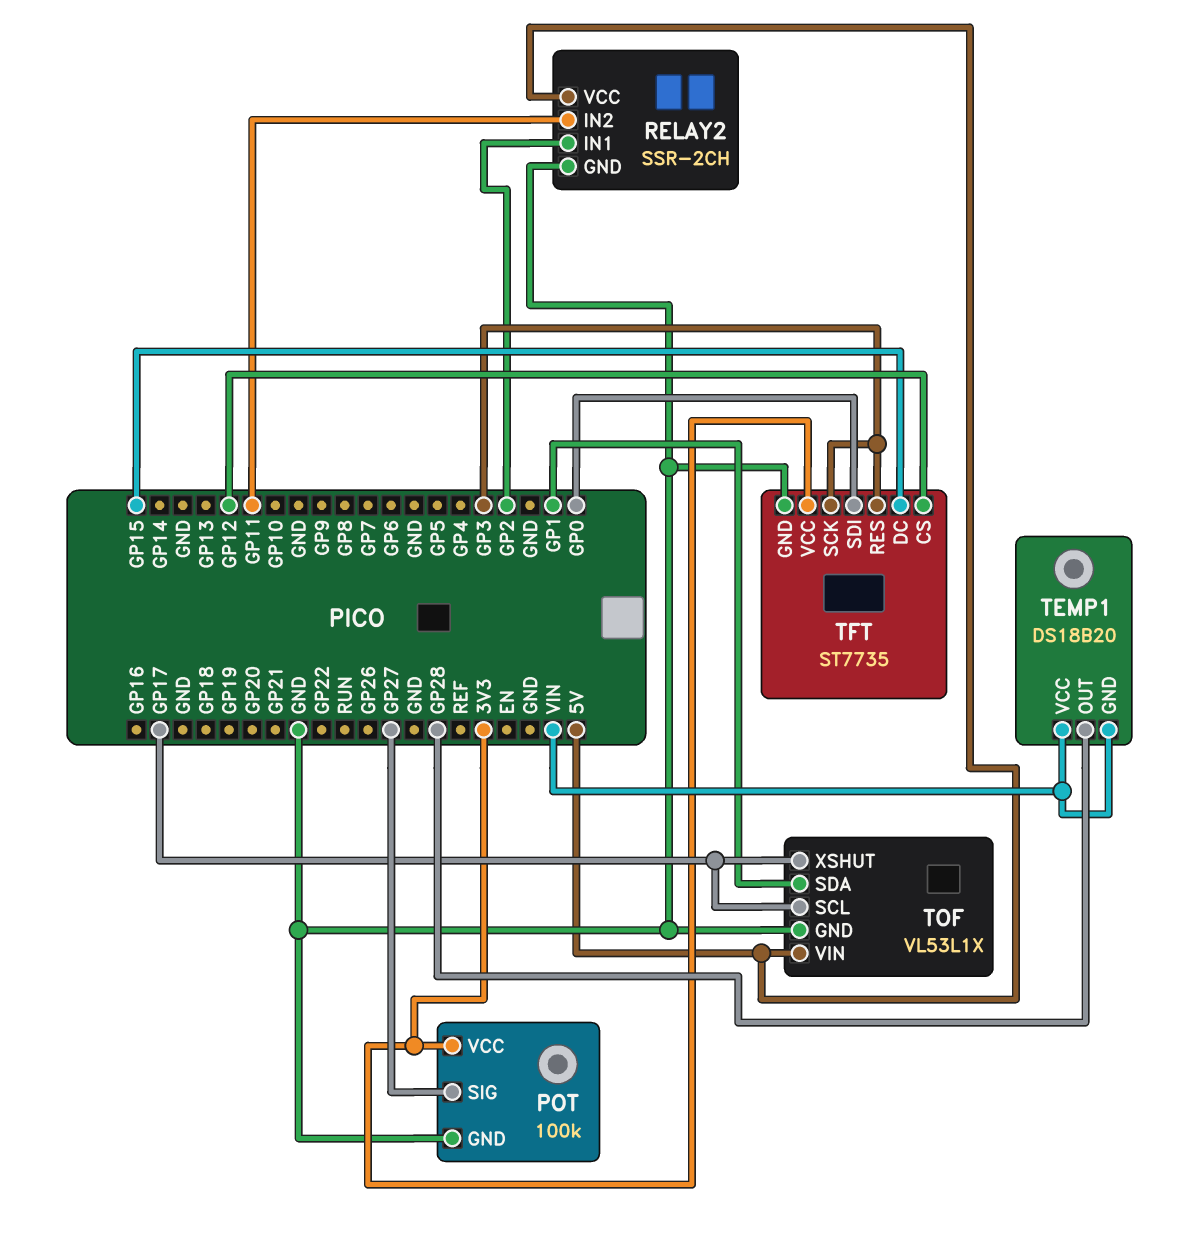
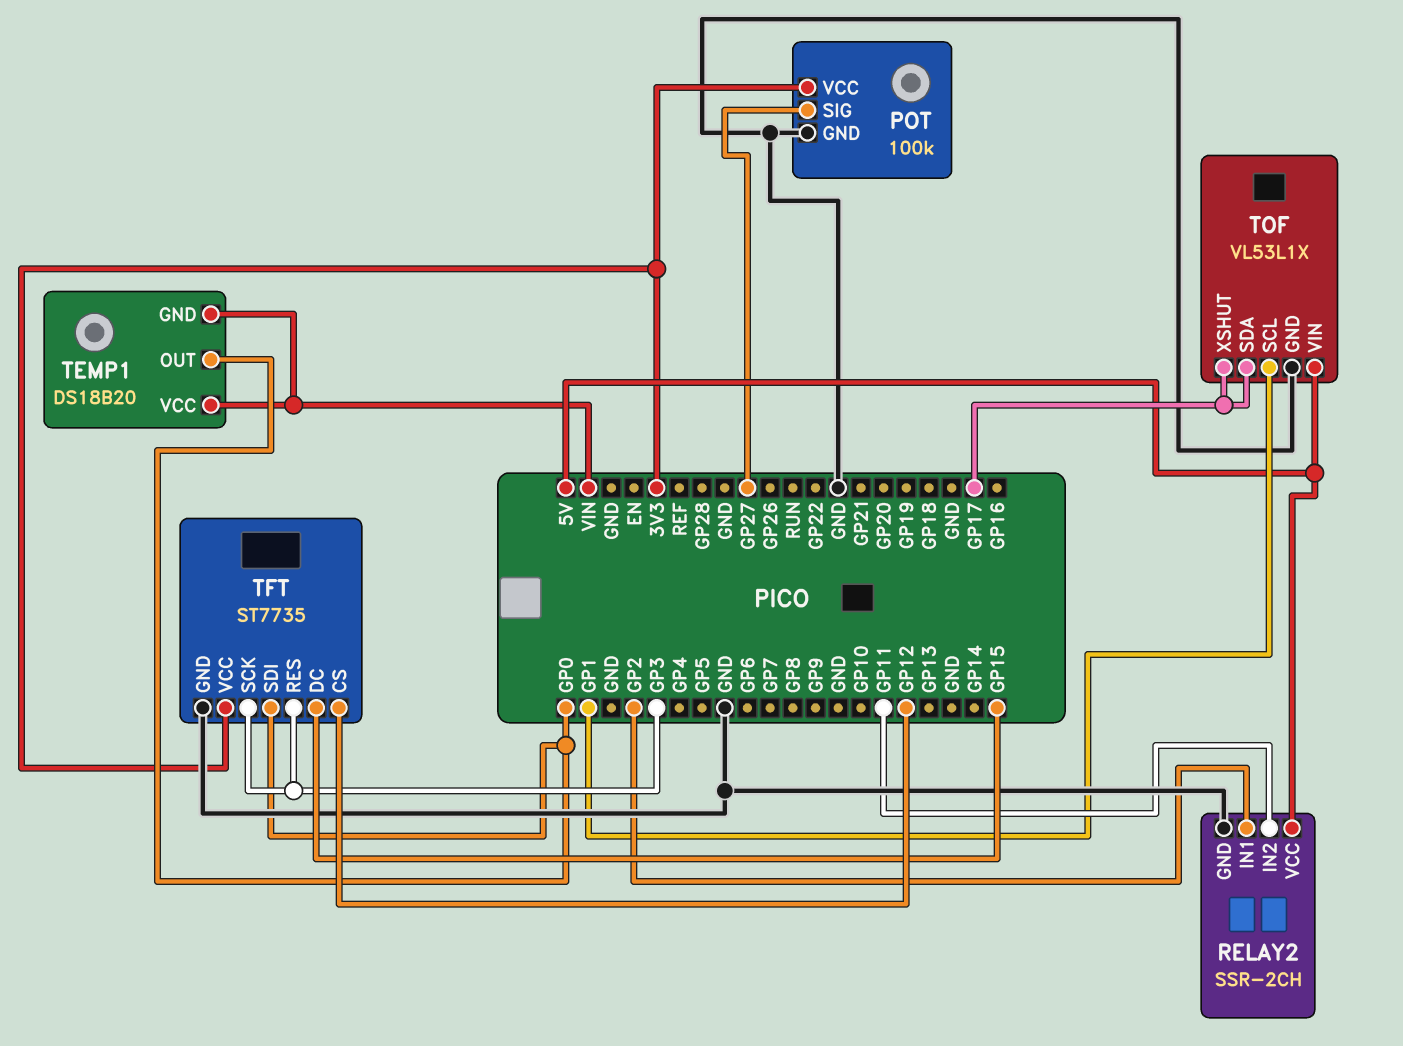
TEMP1 pin OUT: GP28 -> GP0
TOF pin SCL: GP17 -> GP1
TOF pin SDA: GP1 -> GP17

